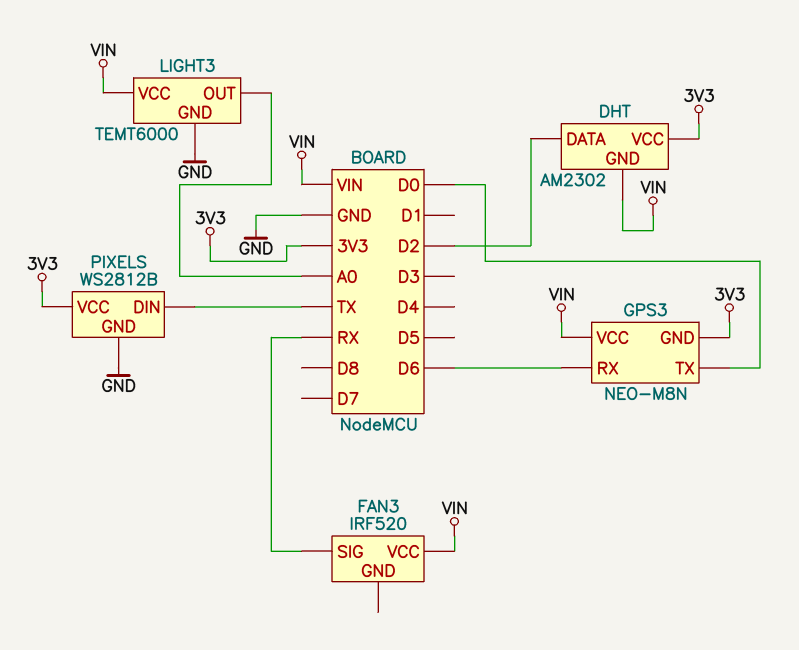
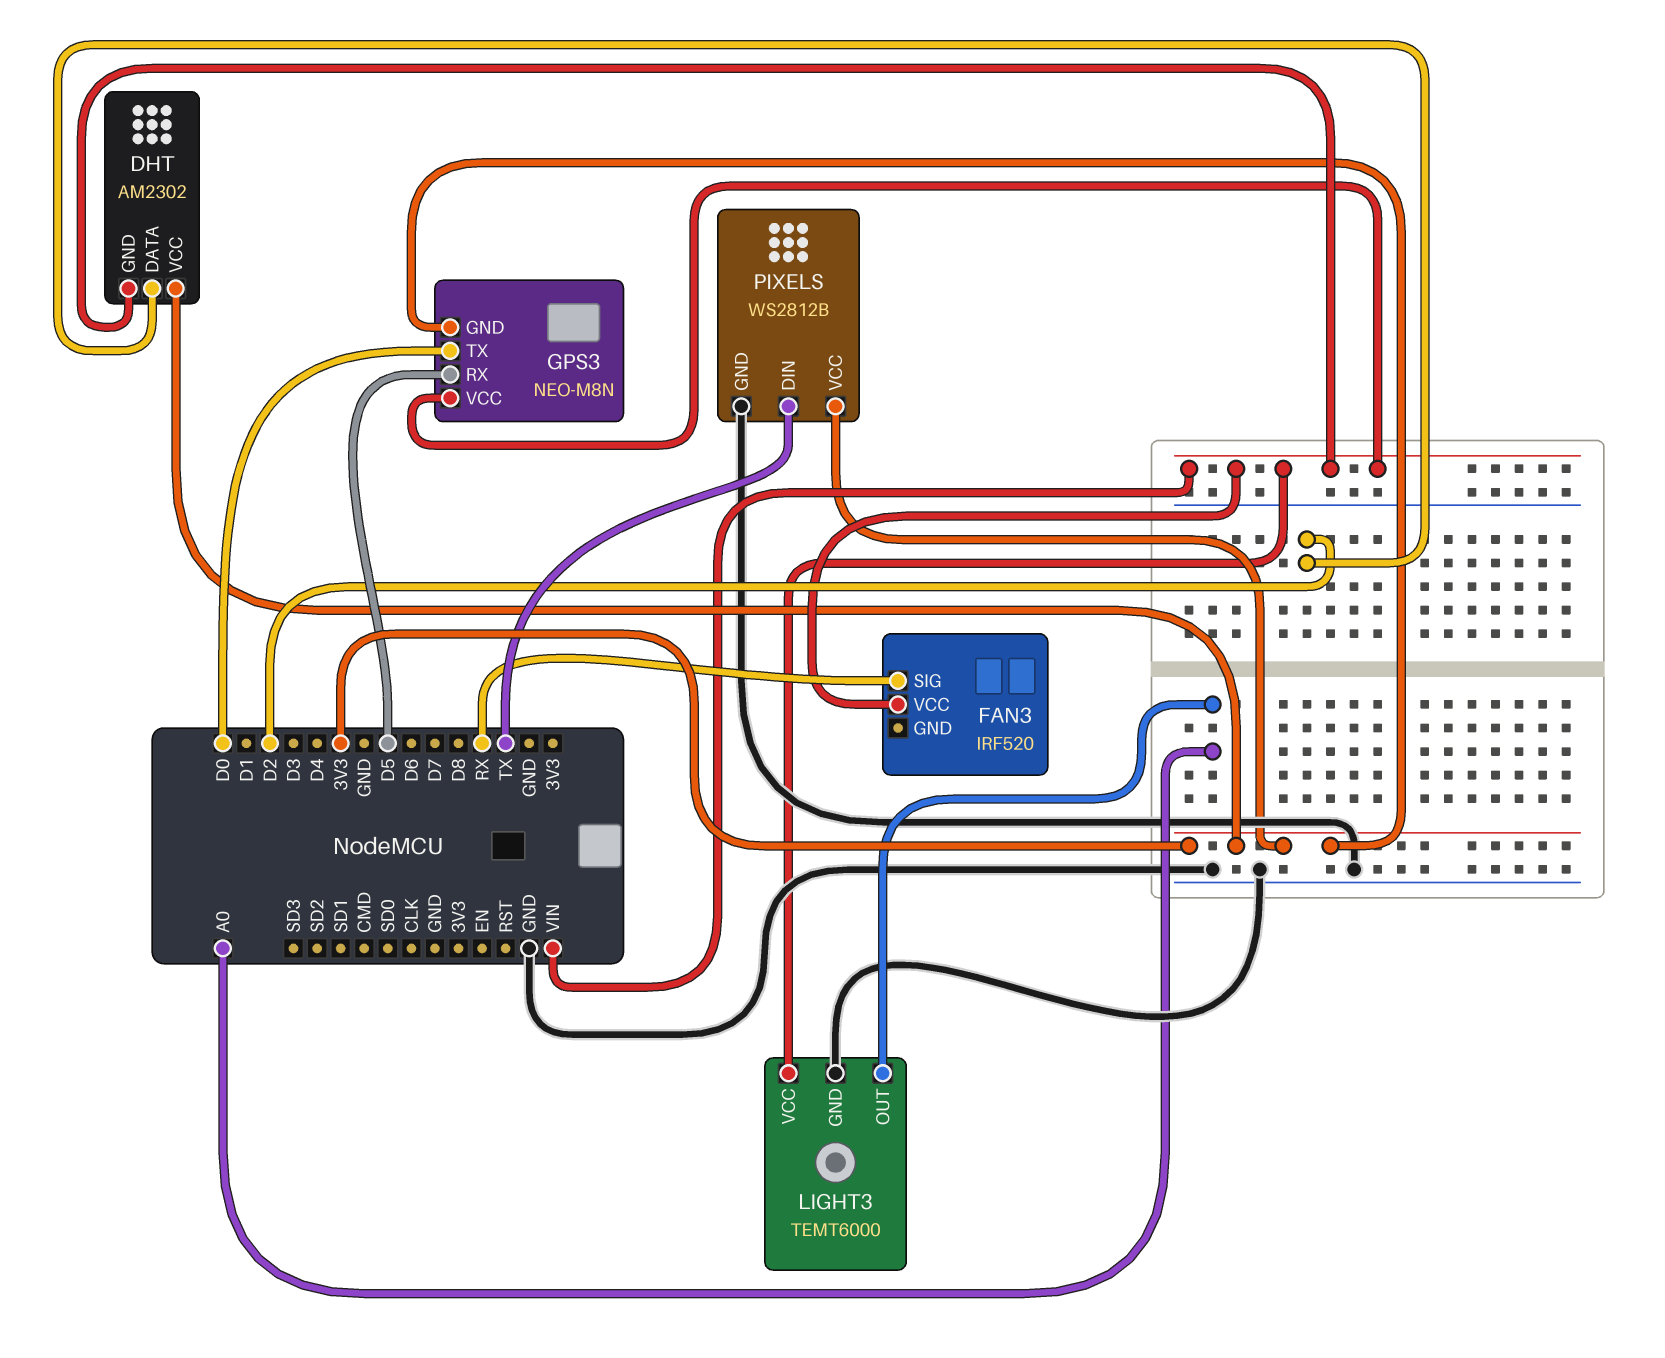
GPS3 pin RX: D6 -> D5

